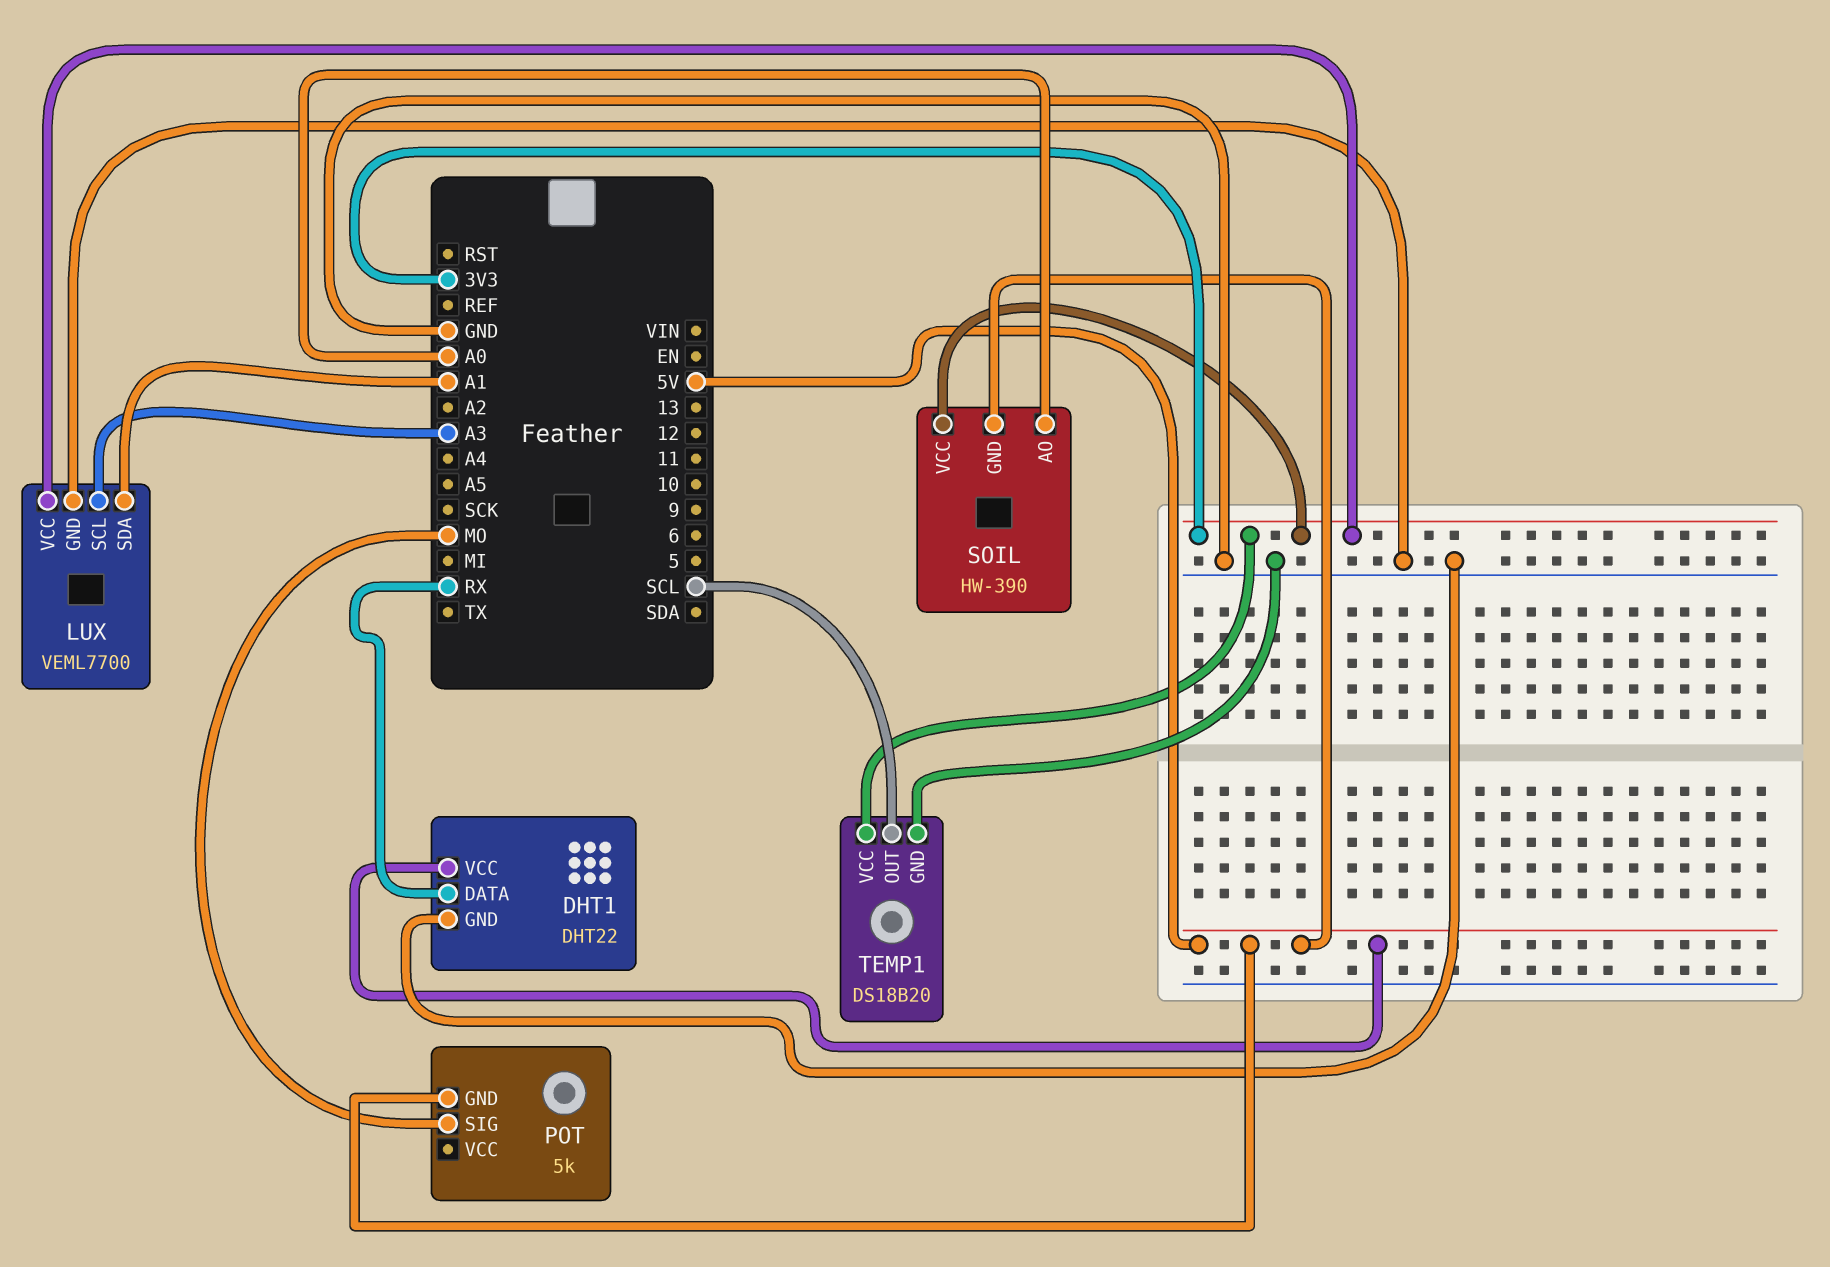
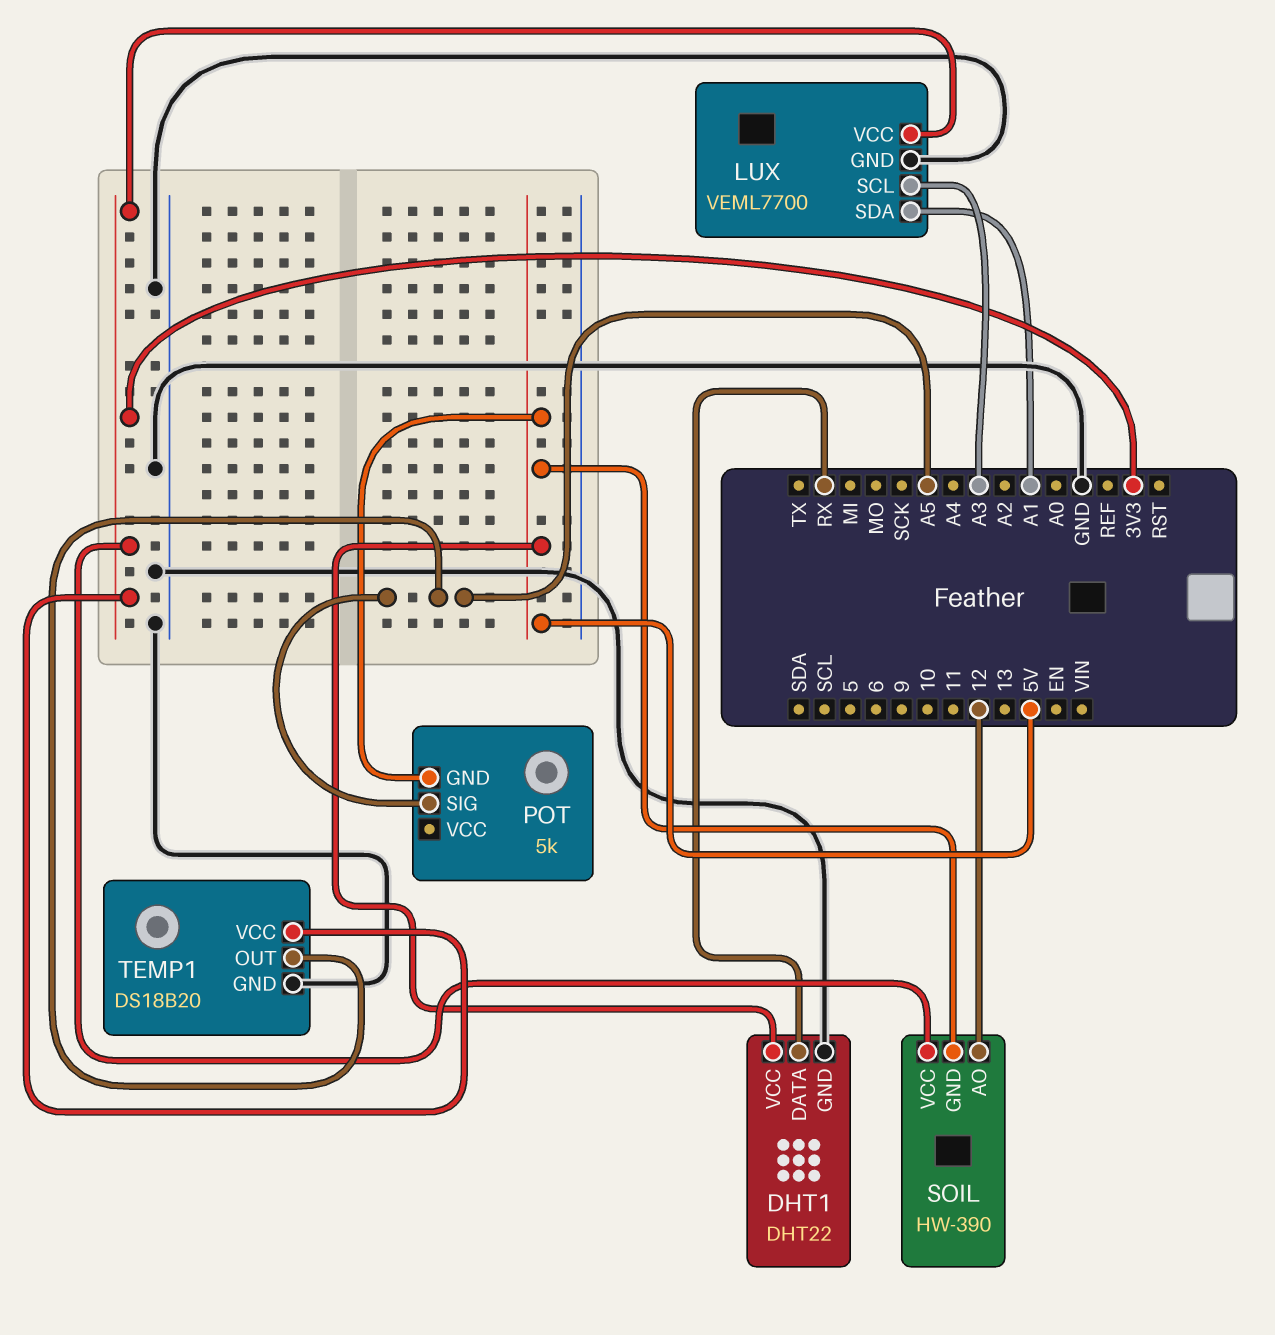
POT pin SIG: MO -> A5
SOIL pin AO: A0 -> 12
TEMP1 pin OUT: SCL -> A5

